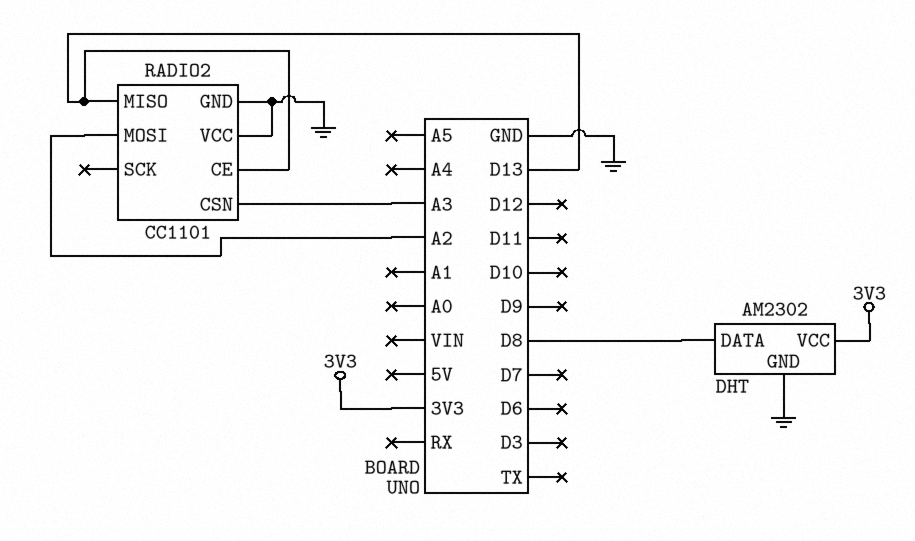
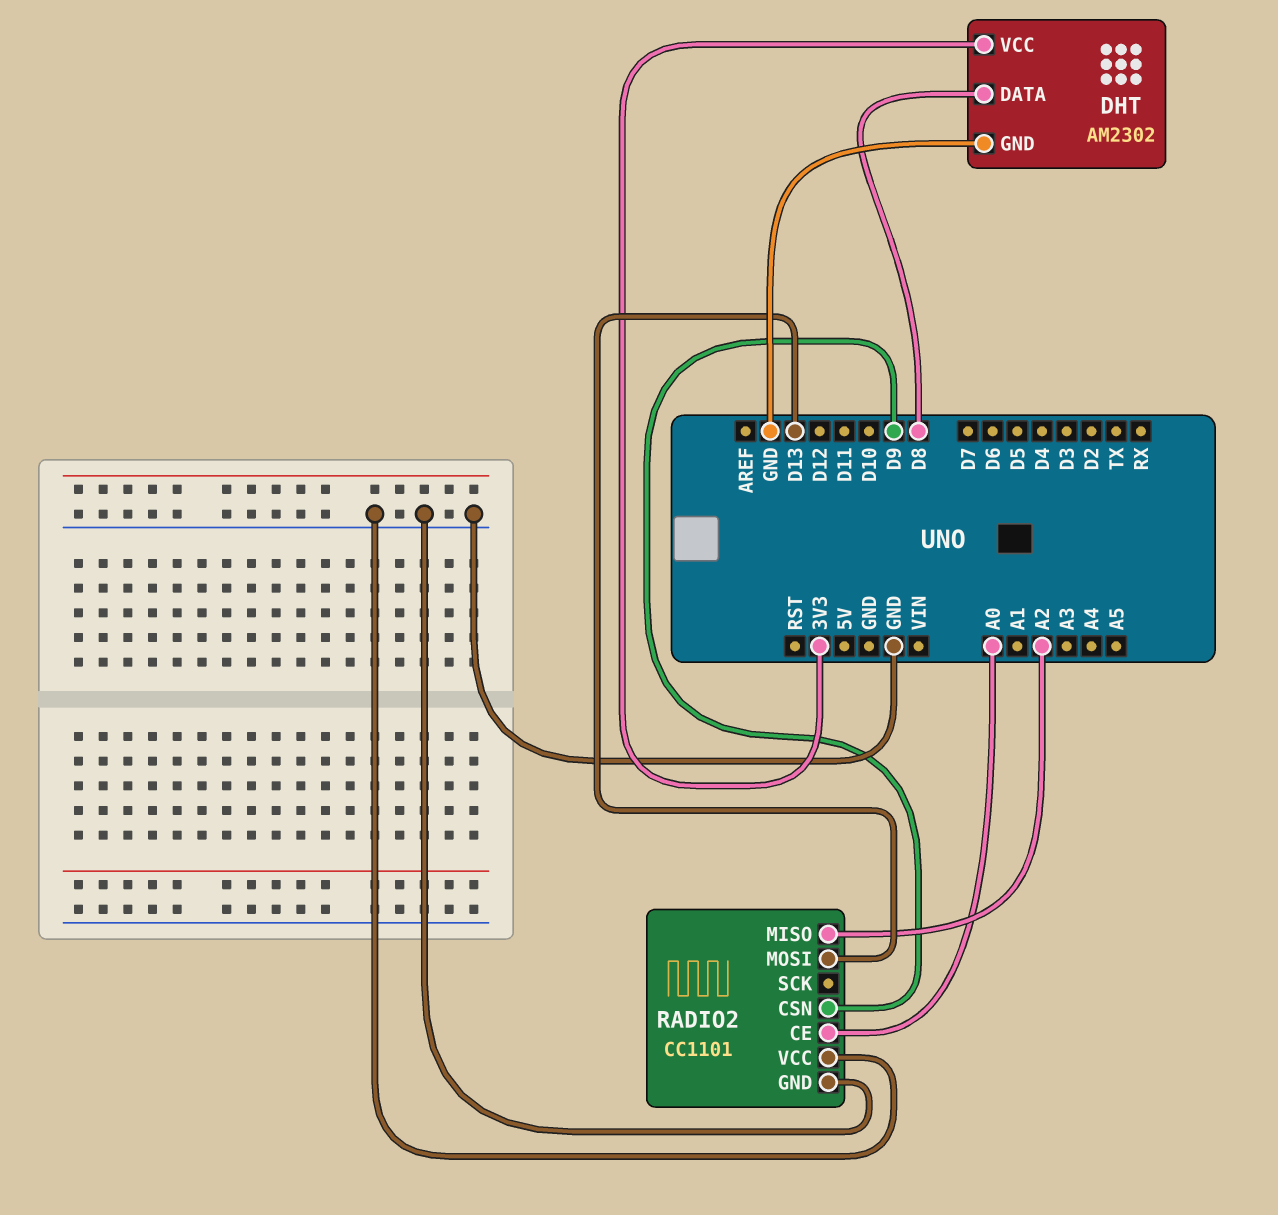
RADIO2 pin CE: D13 -> A0
RADIO2 pin CSN: A3 -> D9
RADIO2 pin MISO: D13 -> A2
RADIO2 pin MOSI: A2 -> D13

